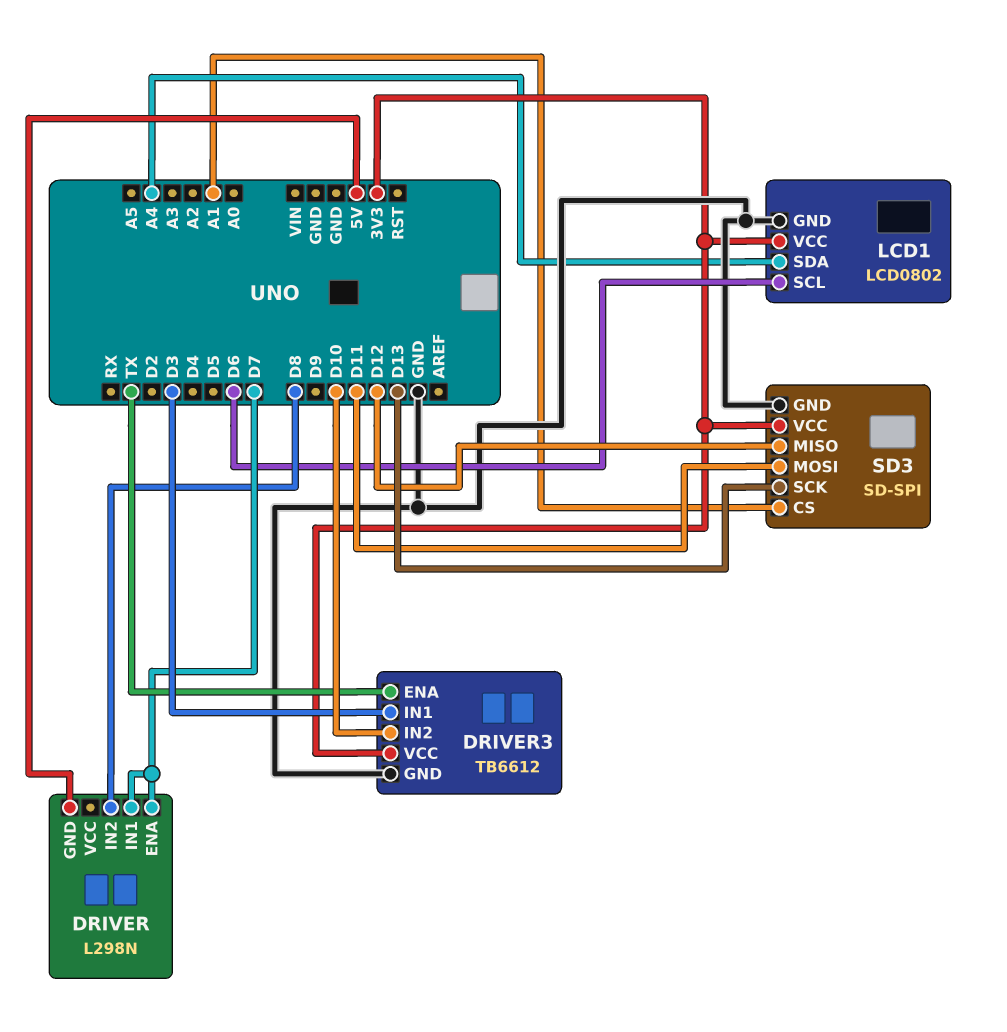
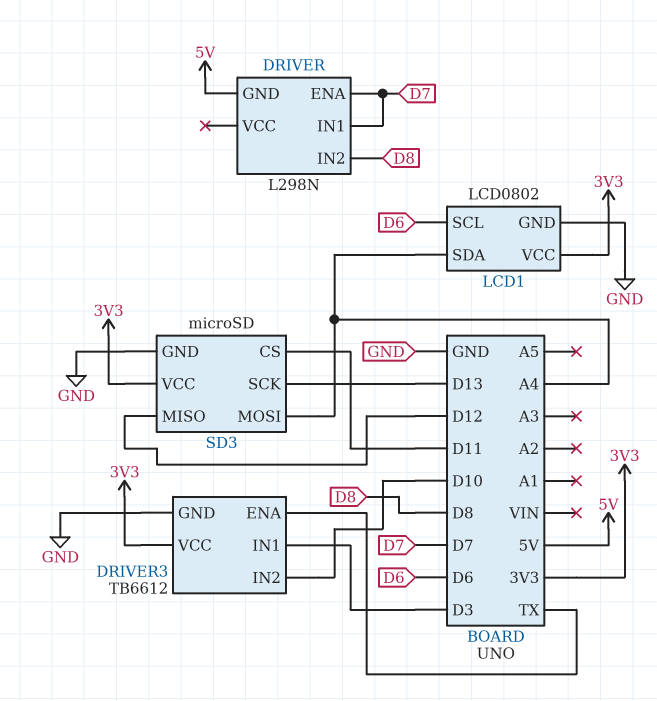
SD3: SD-SPI -> microSD
SD3 pin CS: A1 -> D11
SD3 pin MOSI: D11 -> A4

